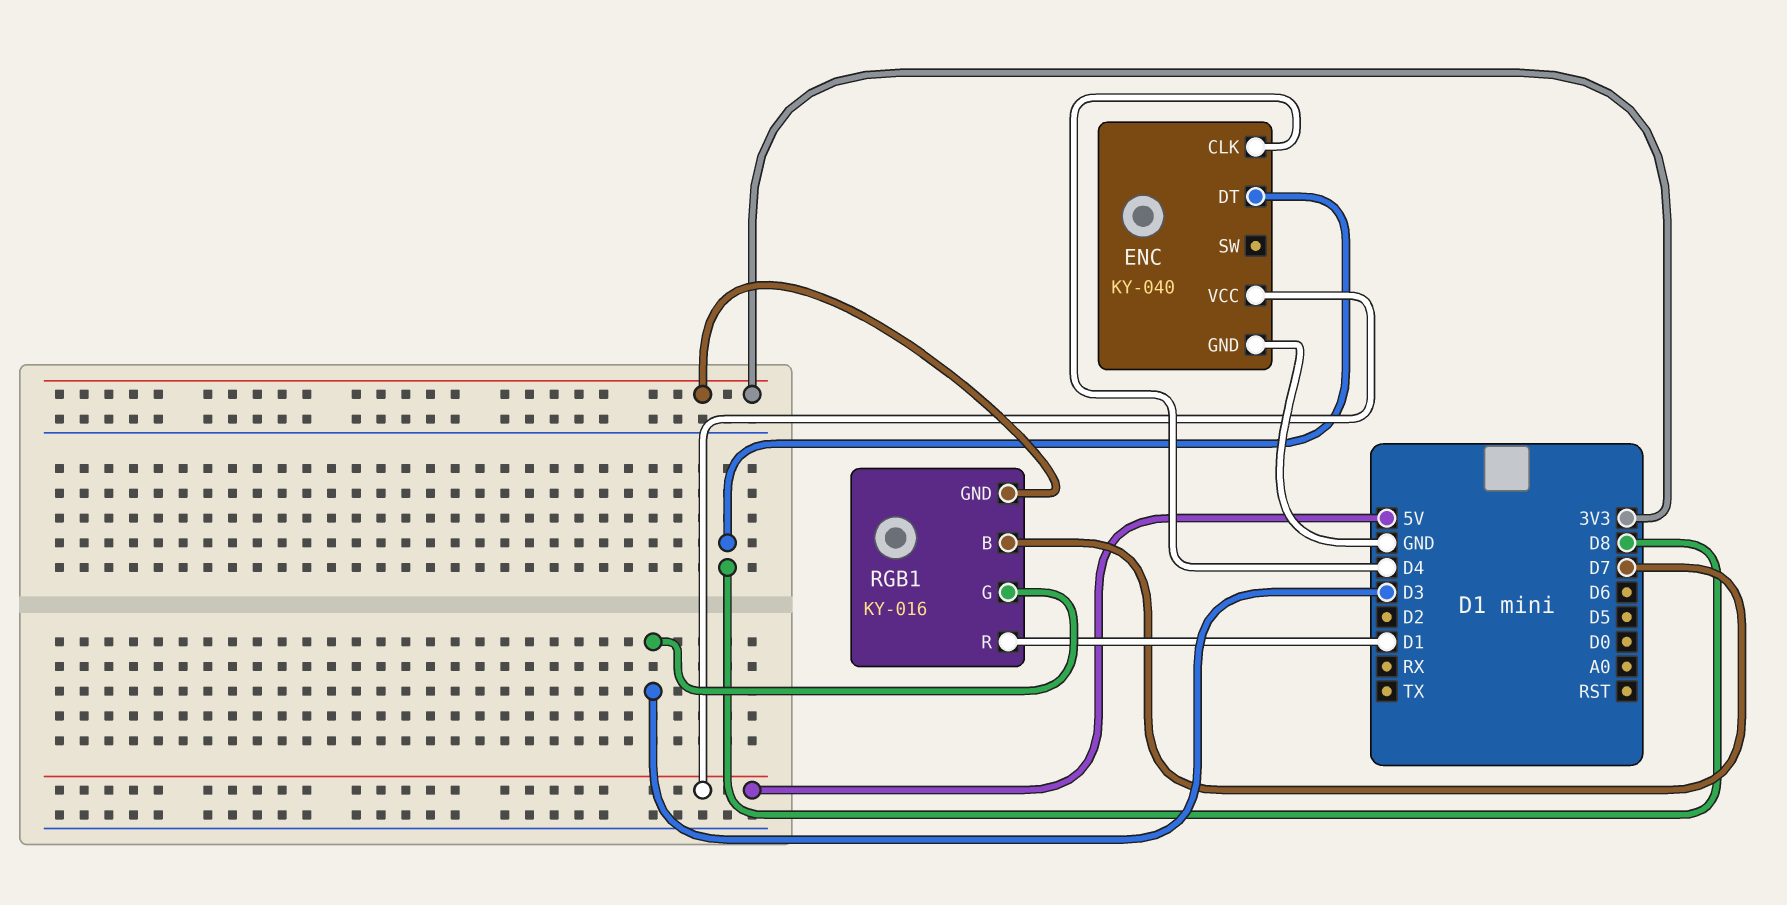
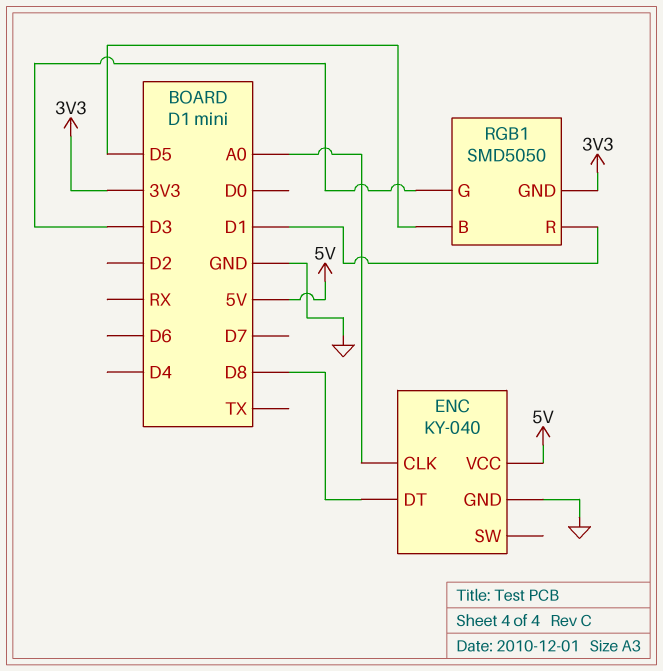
ENC pin CLK: D4 -> A0
RGB1: KY-016 -> SMD5050
RGB1 pin B: D7 -> D5

